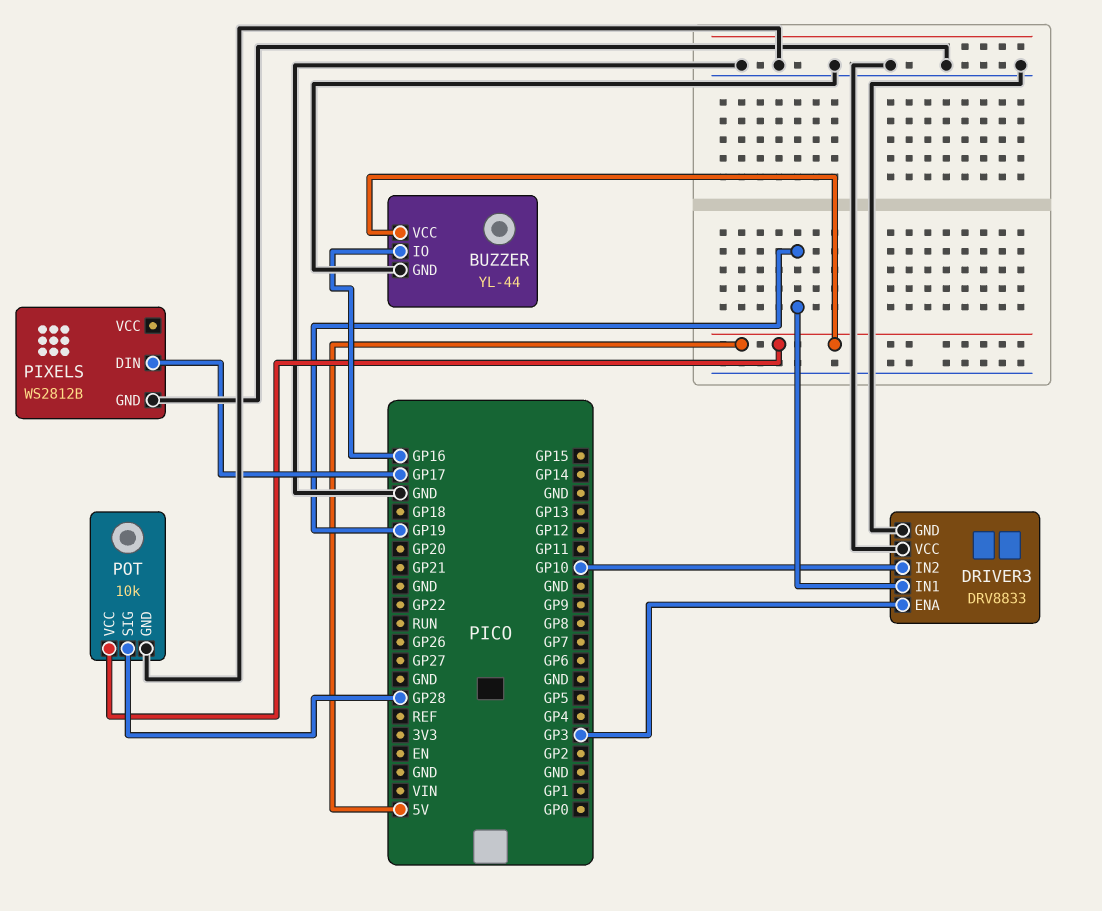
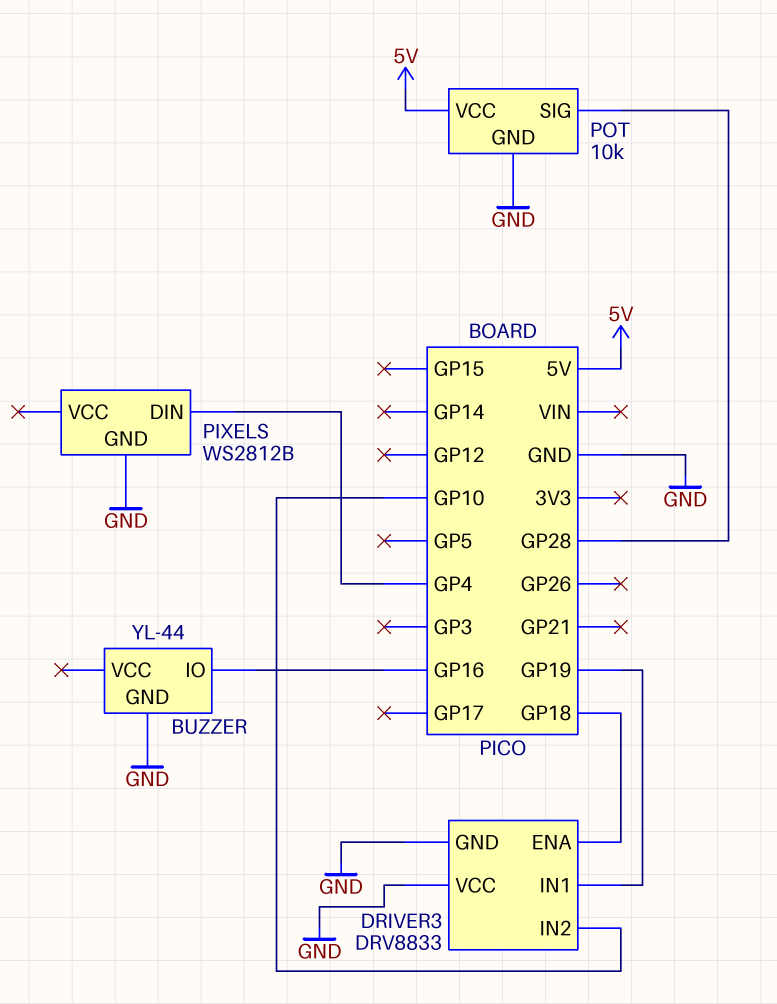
BUZZER pin VCC: 5V -> none
DRIVER3 pin ENA: GP3 -> GP18
PIXELS pin DIN: GP17 -> GP4

